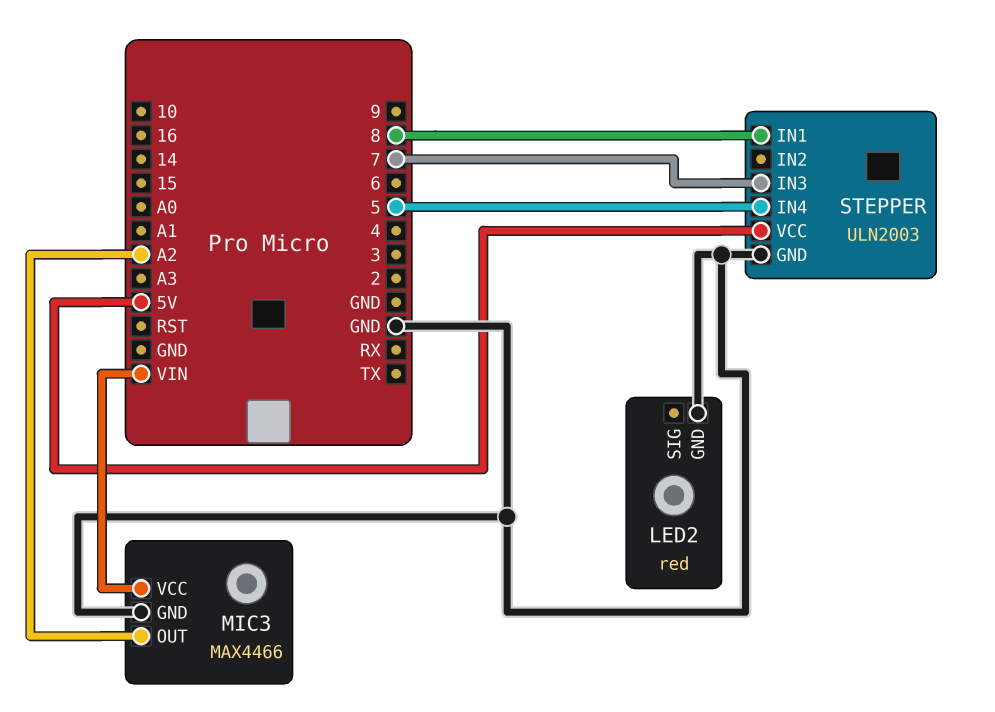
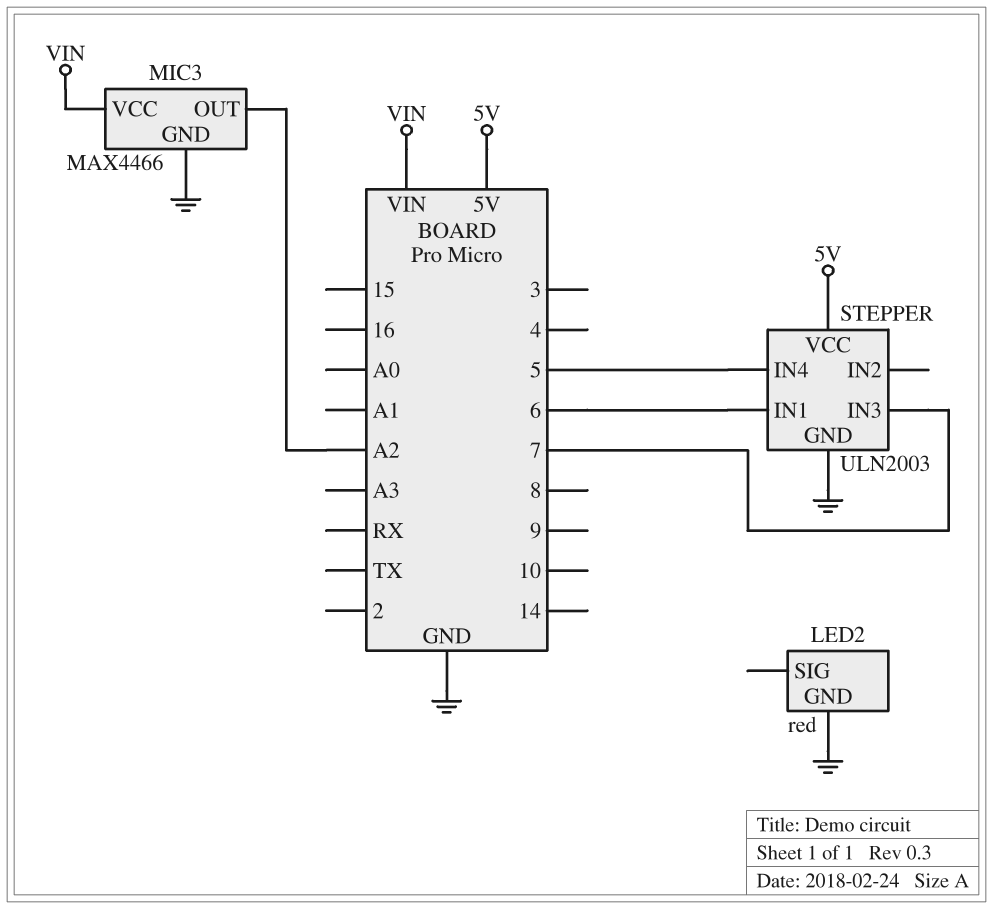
STEPPER pin IN1: 8 -> 6

